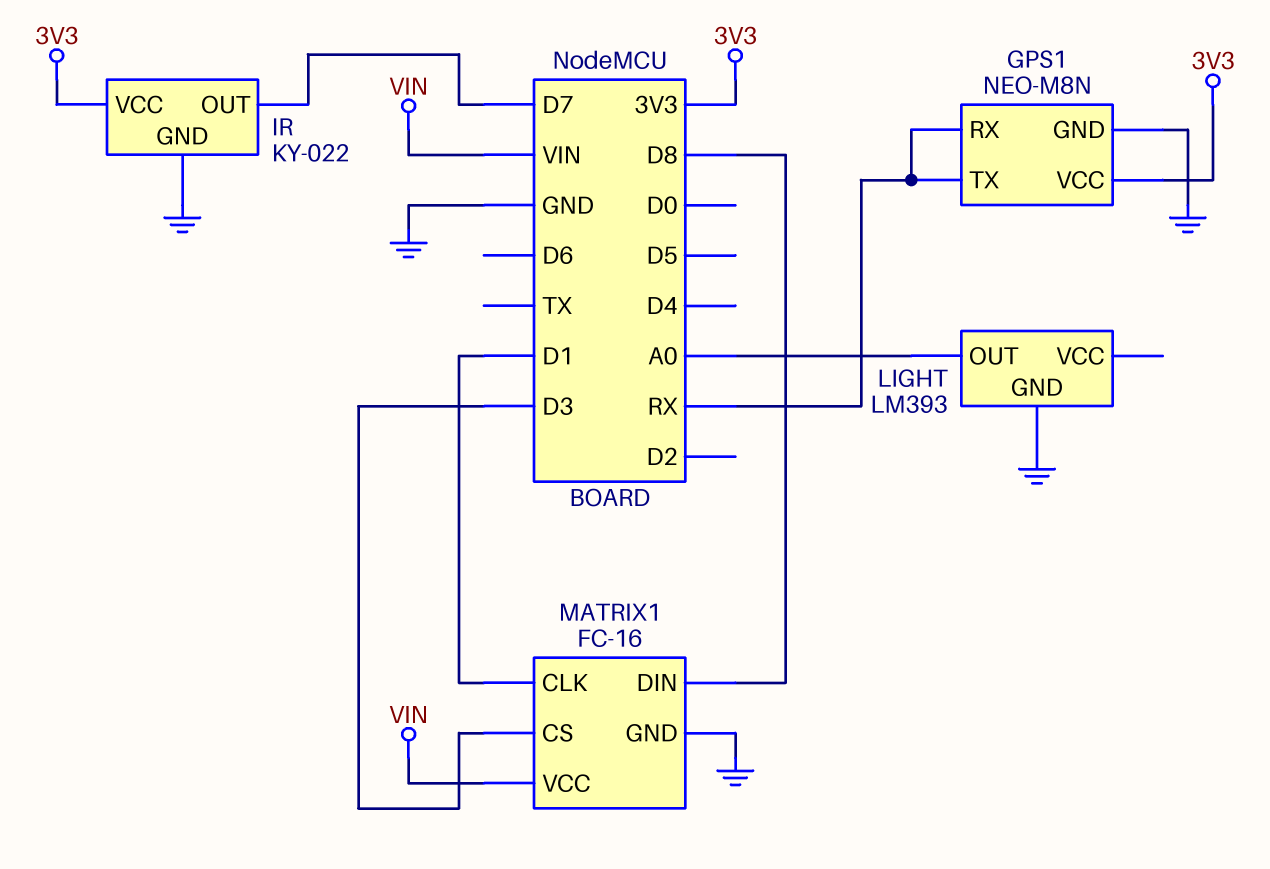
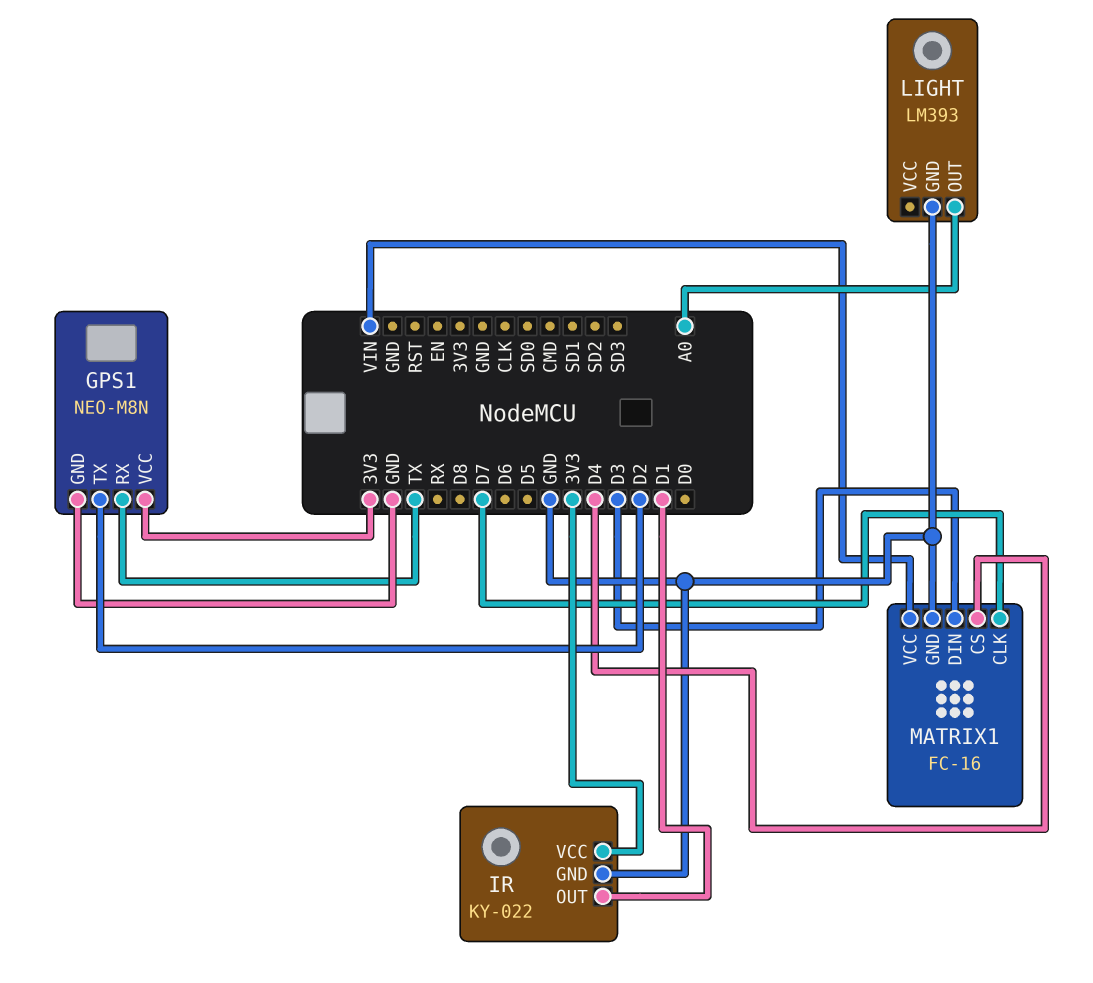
GPS1 pin RX: RX -> TX
GPS1 pin TX: RX -> D2
IR pin OUT: D7 -> D1
MATRIX1 pin CLK: D1 -> D7
MATRIX1 pin CS: D3 -> D4
MATRIX1 pin DIN: D8 -> D3

